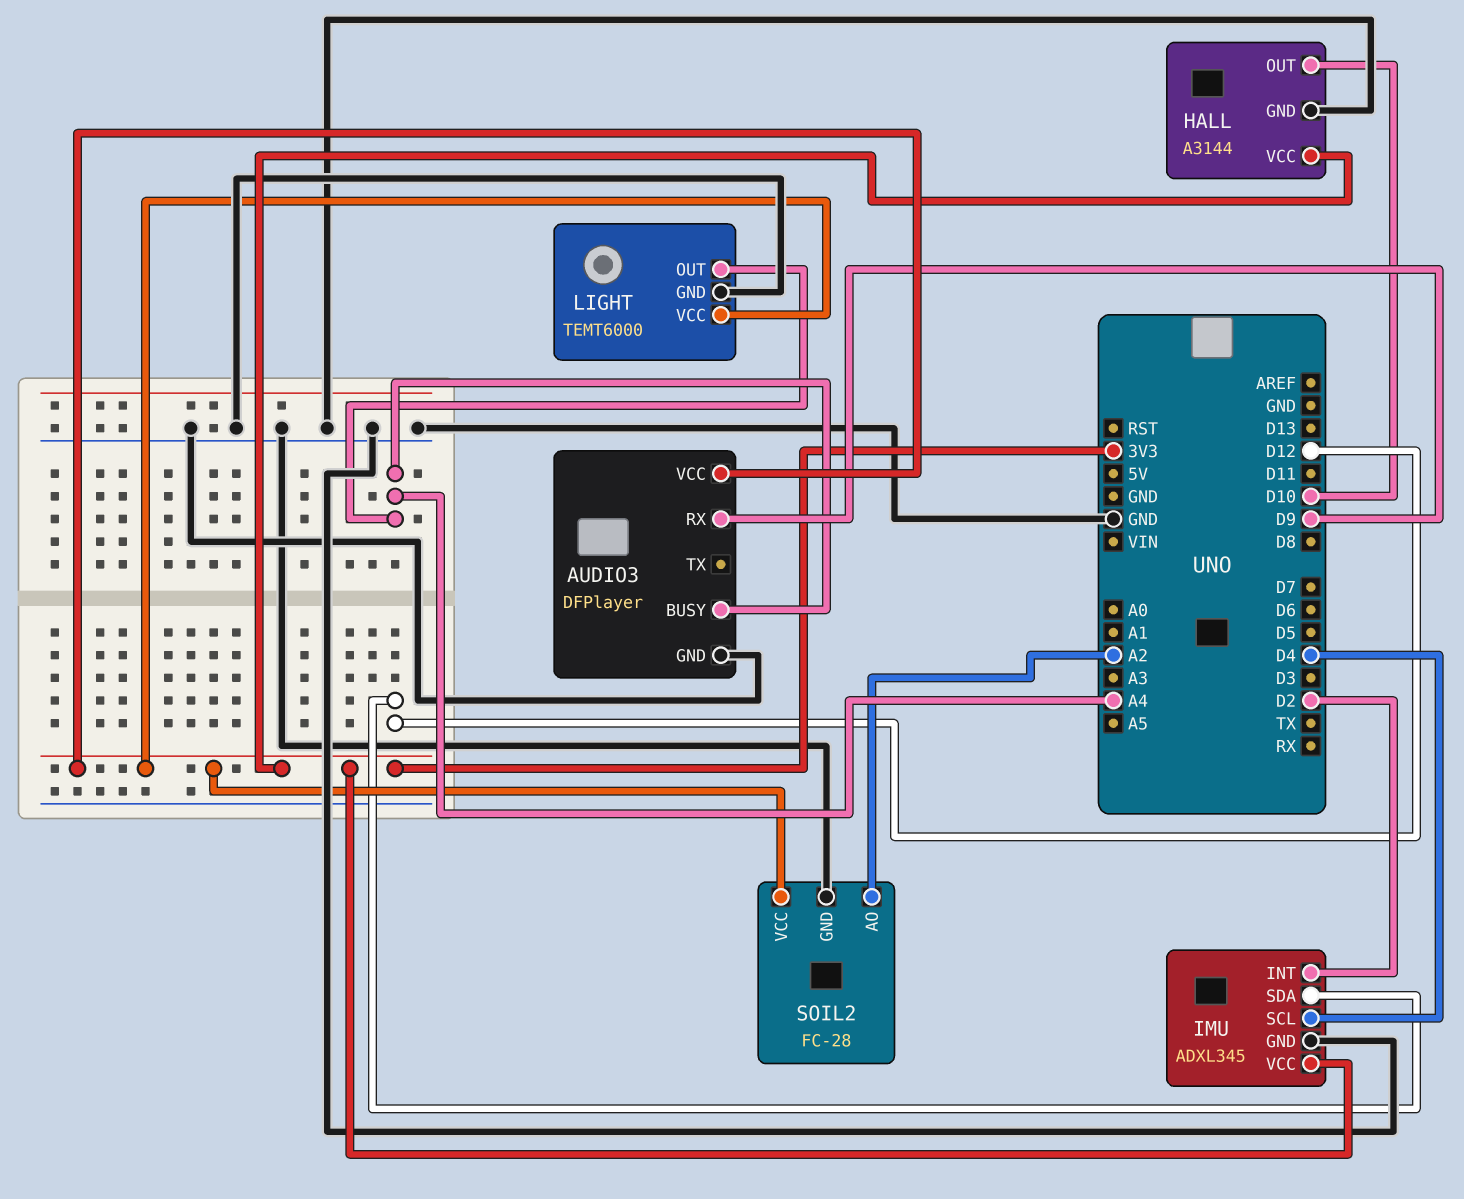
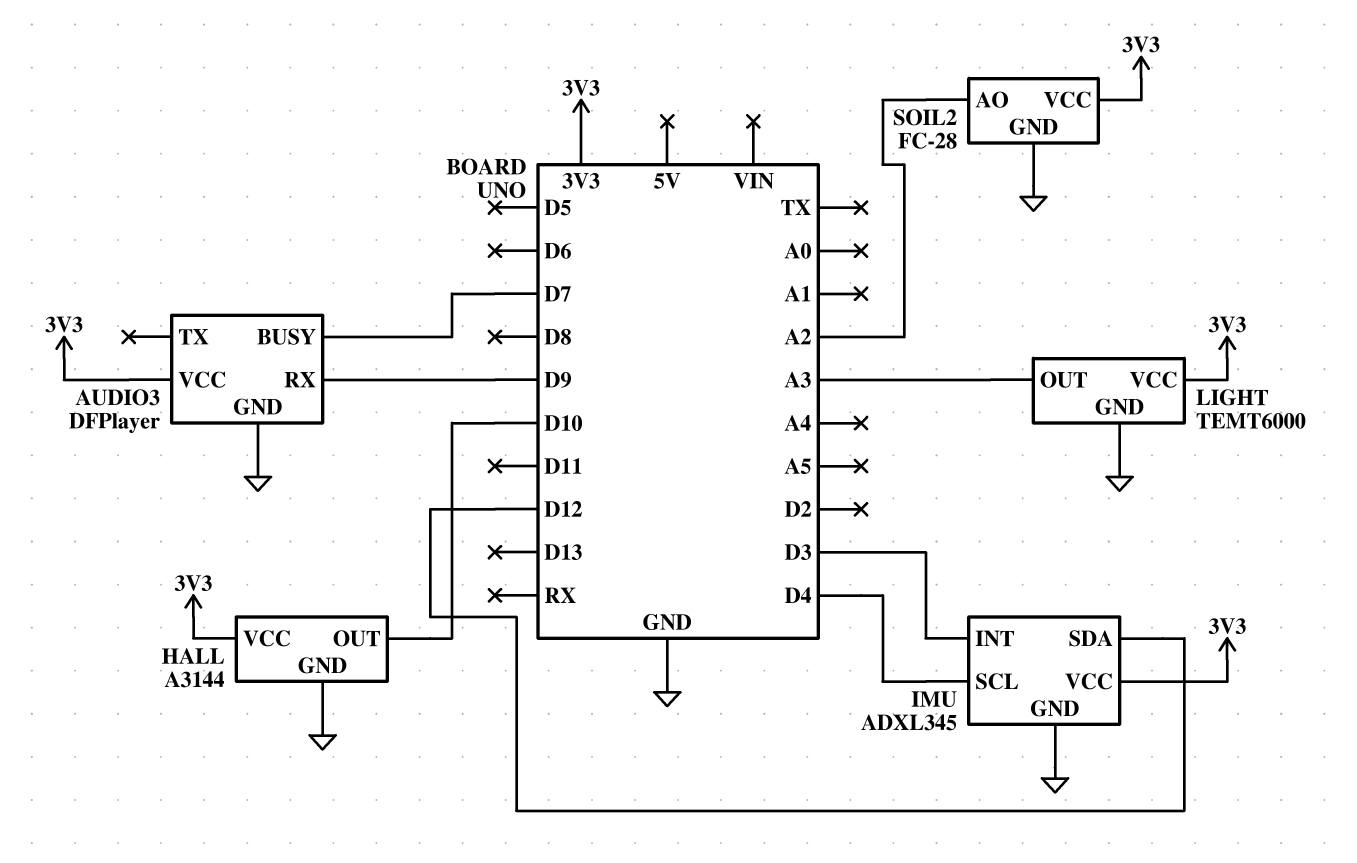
AUDIO3 pin BUSY: A4 -> D7
IMU pin INT: D2 -> D3
LIGHT pin OUT: A4 -> A3

